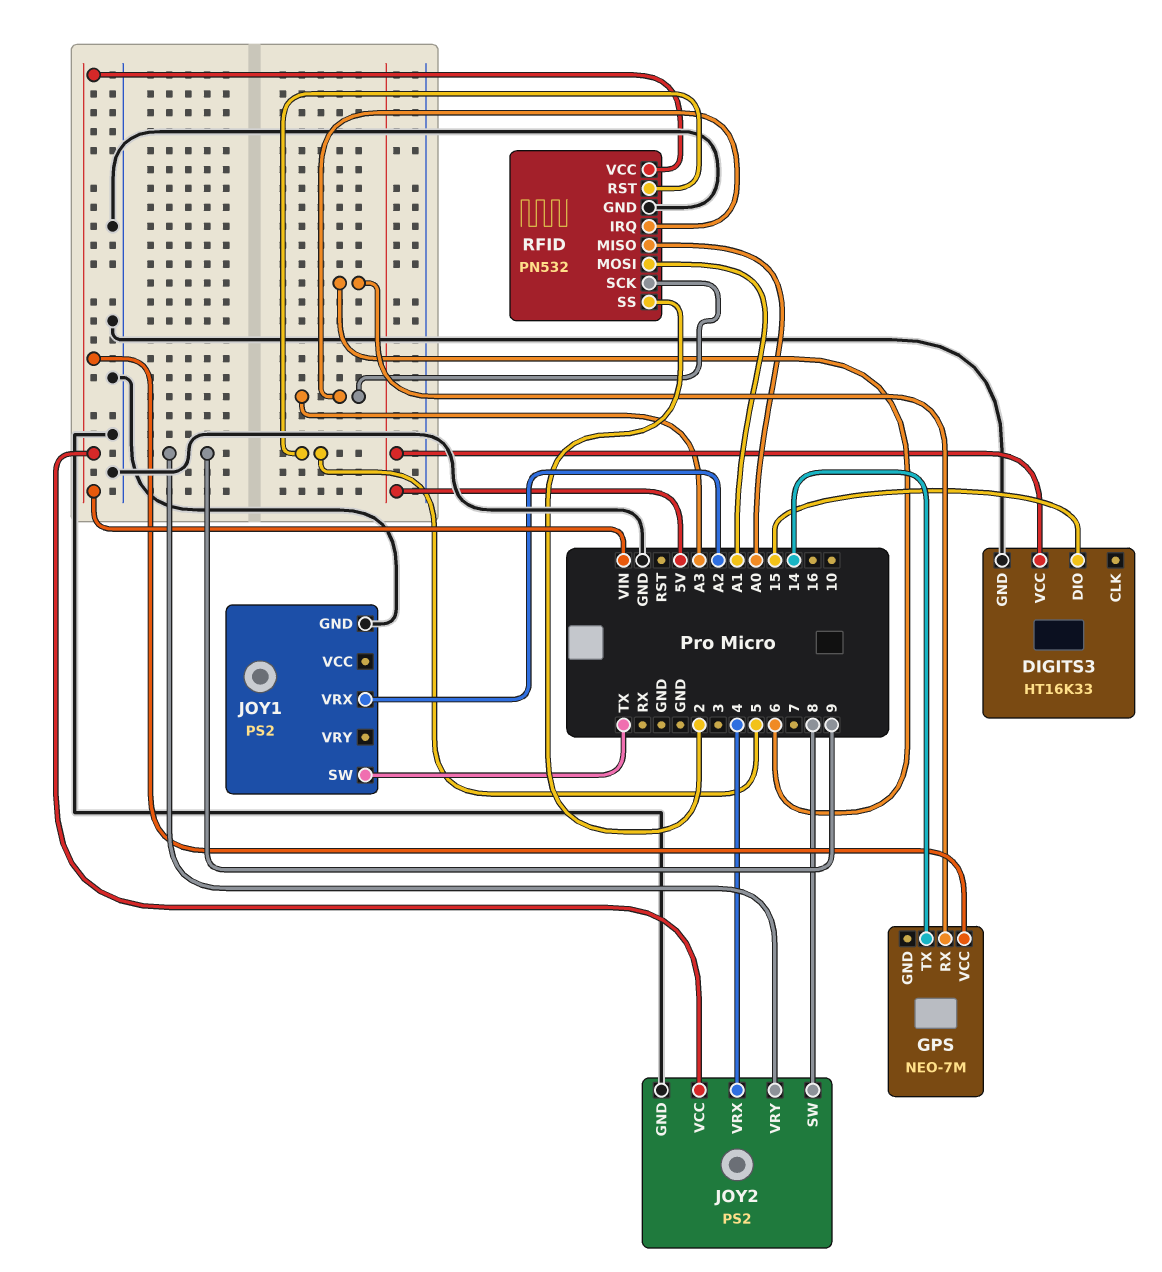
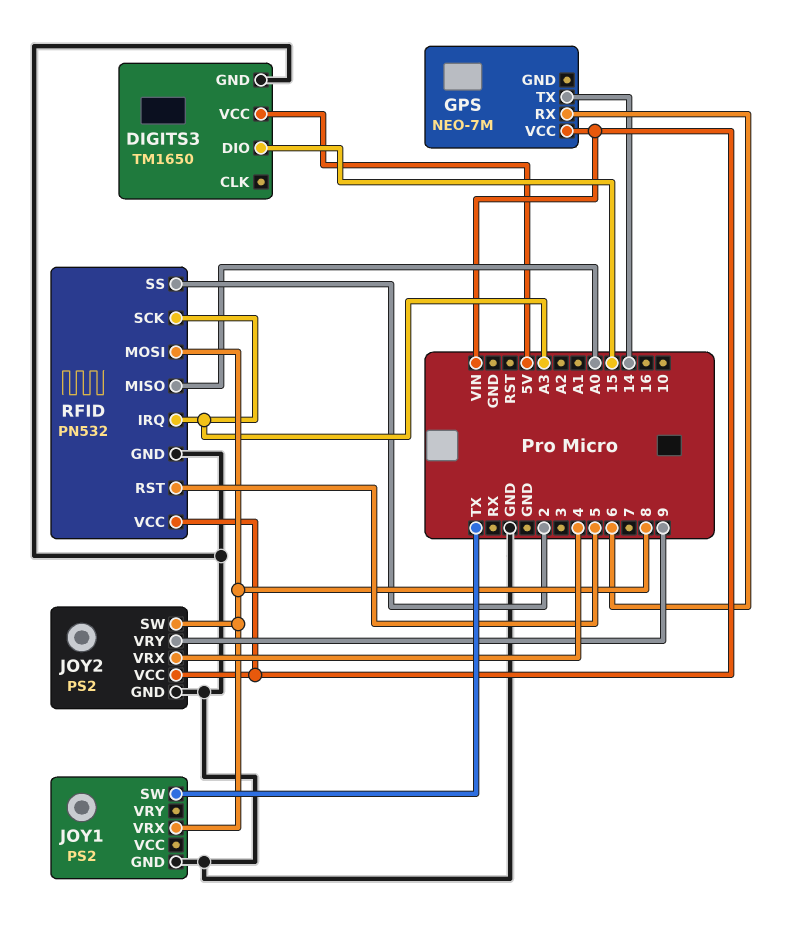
DIGITS3: HT16K33 -> TM1650
JOY1 pin VRX: A2 -> 8
RFID pin MOSI: A1 -> 8

